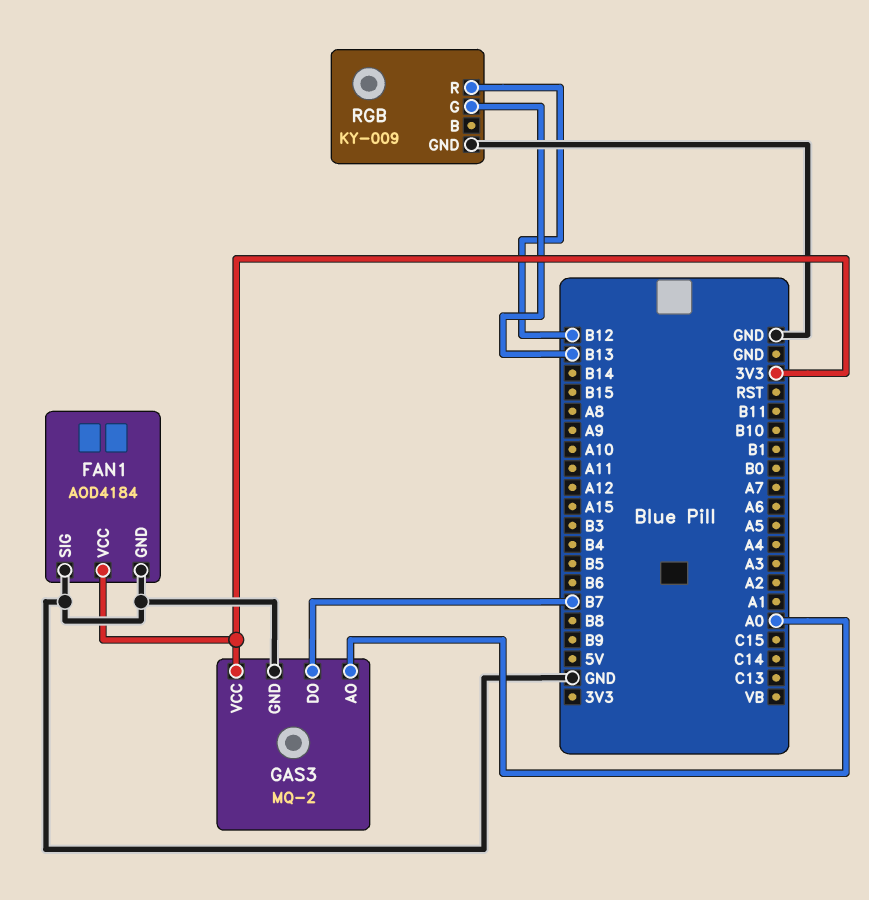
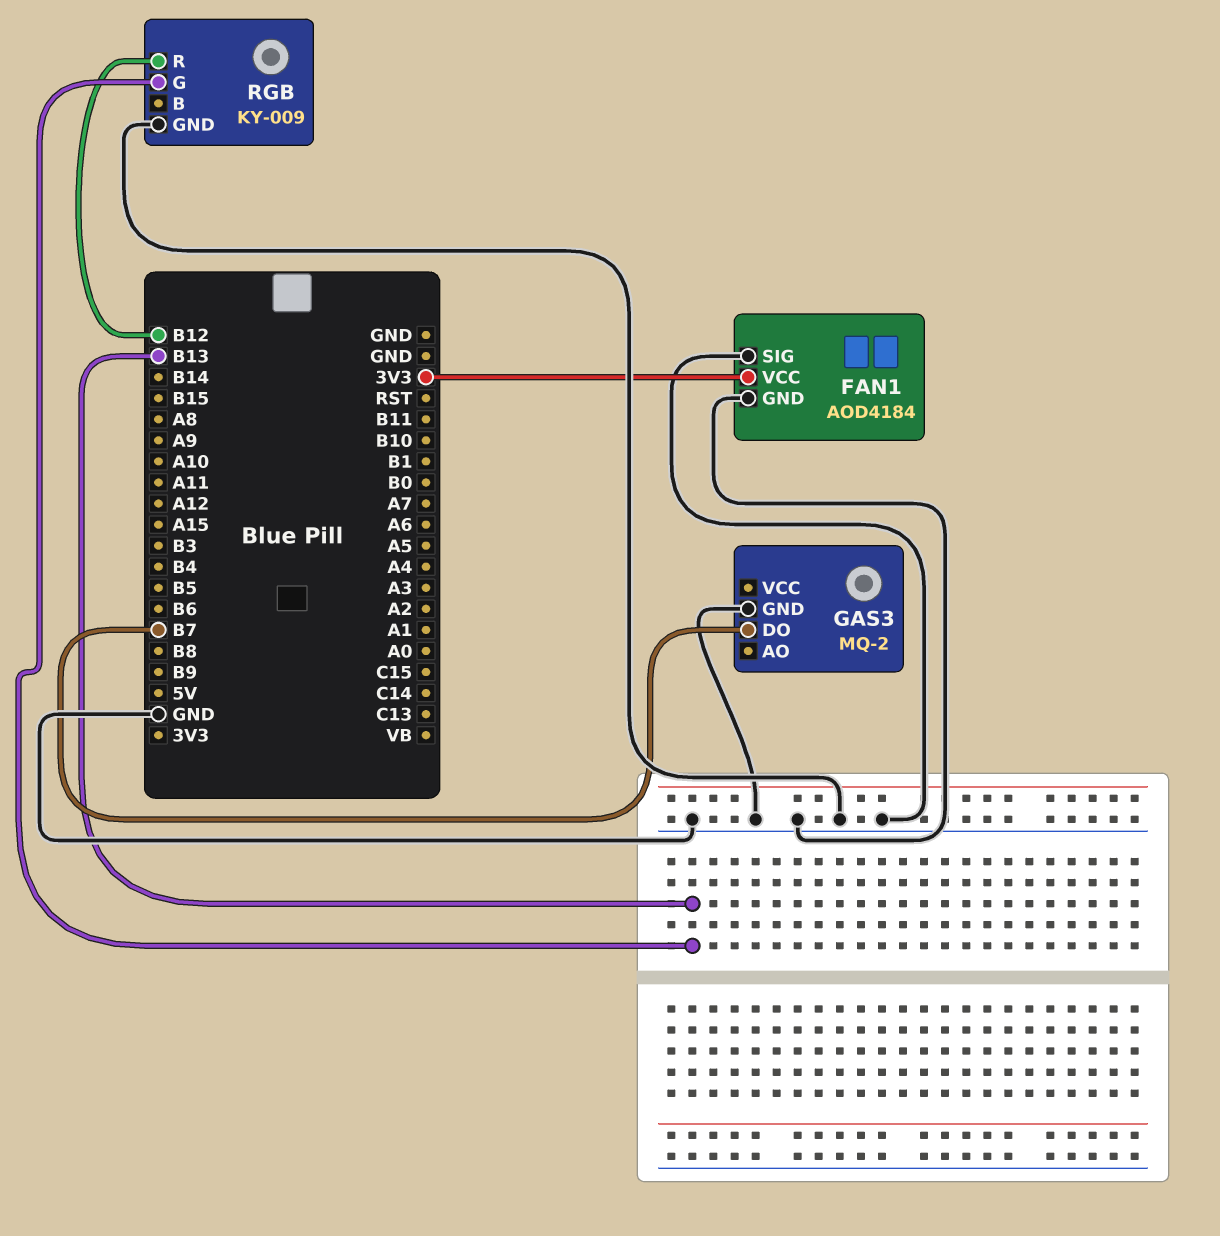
GAS3 pin AO: A0 -> none
GAS3 pin VCC: 3V3 -> none

